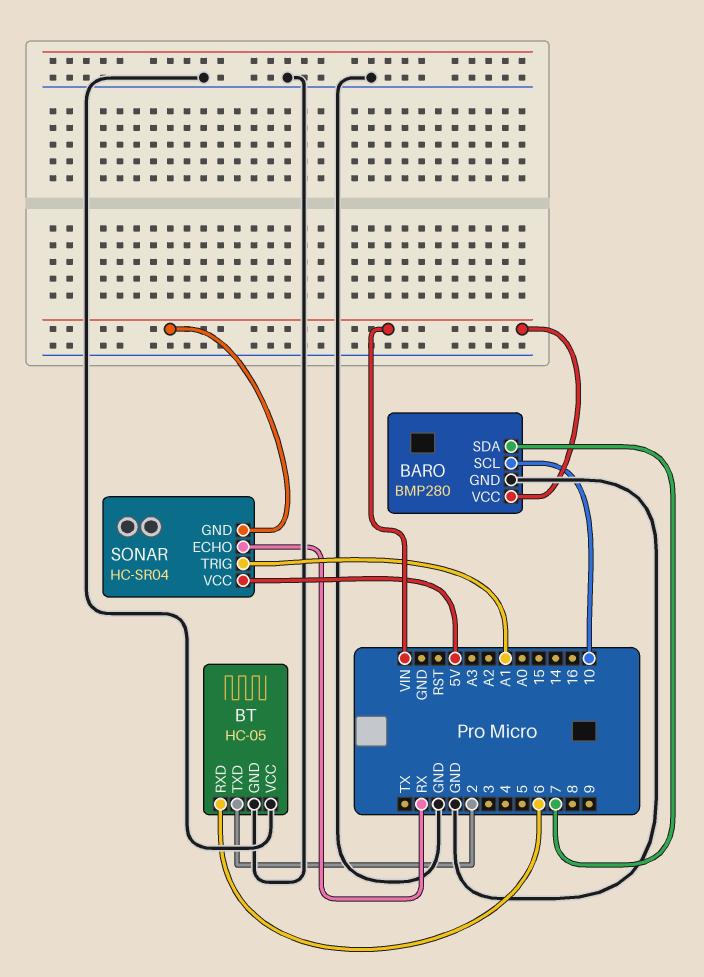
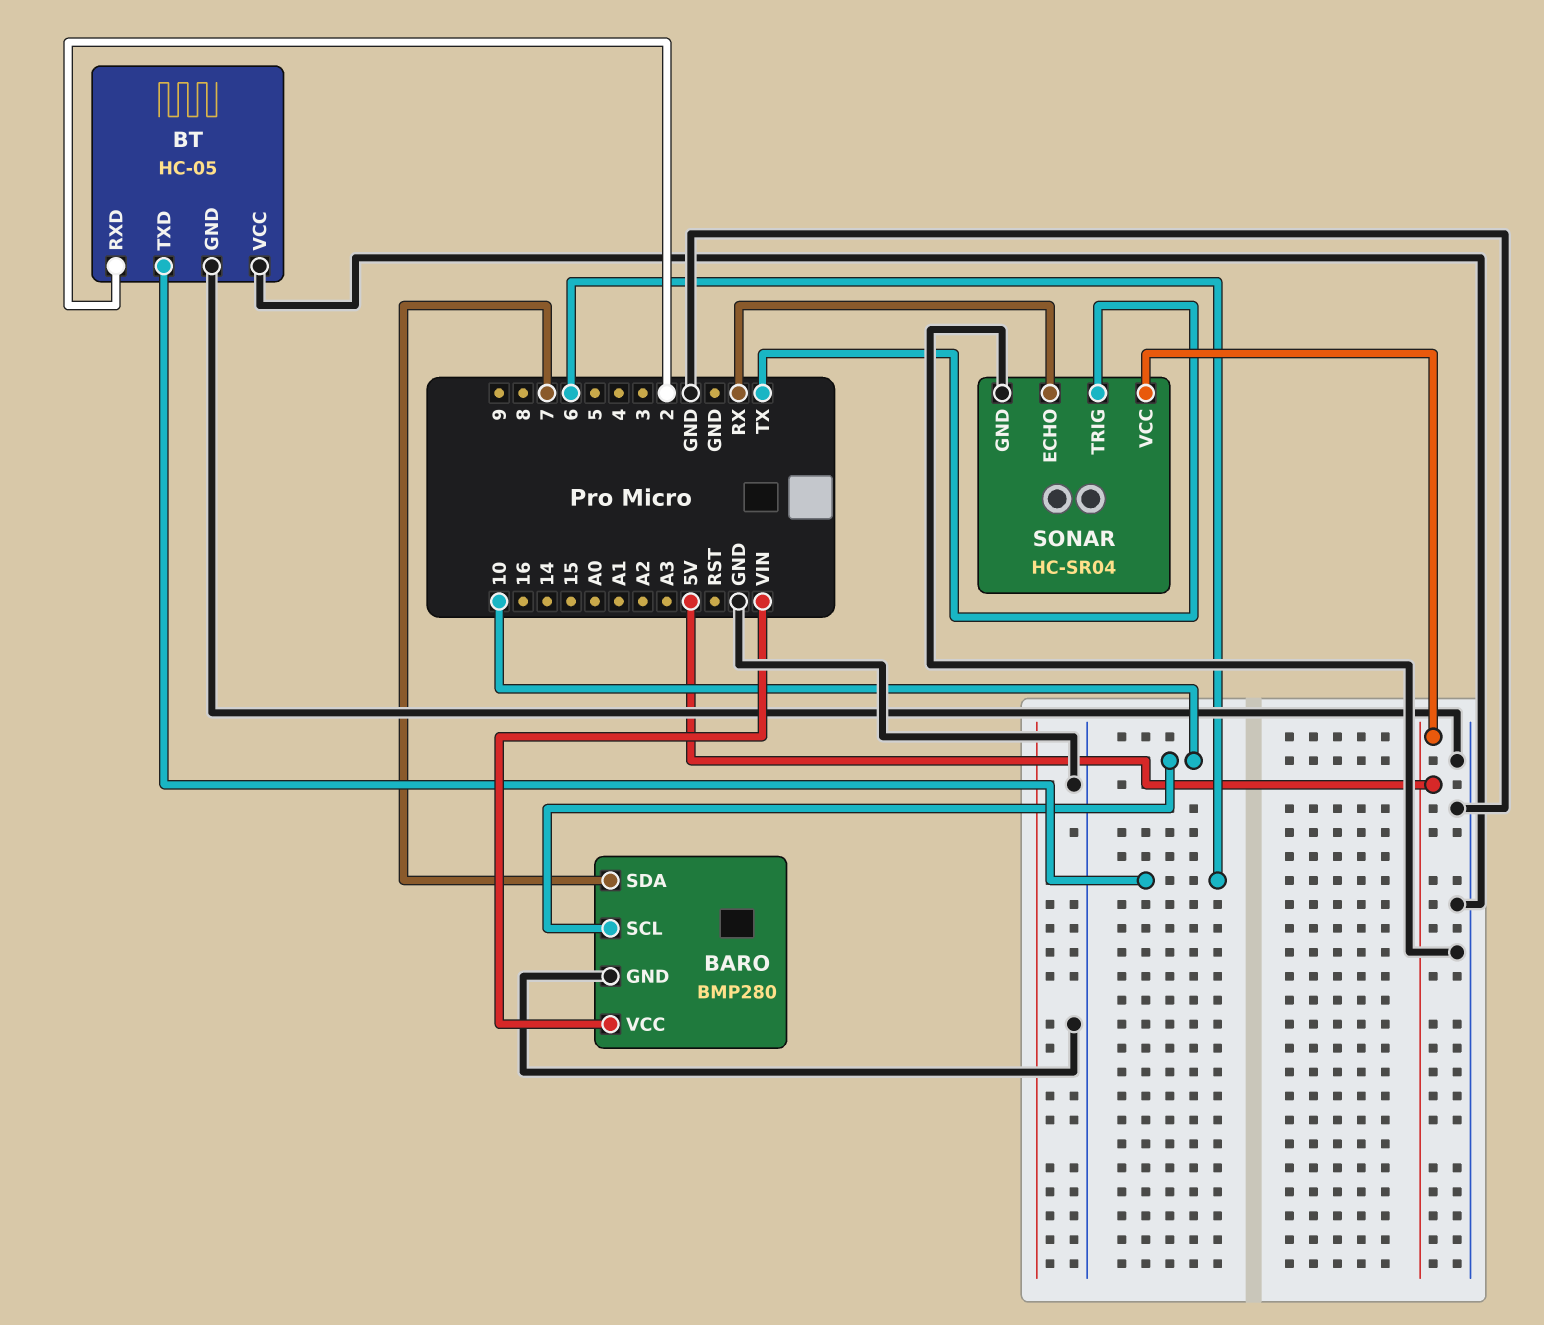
BT pin RXD: 6 -> 2
BT pin TXD: 2 -> 6
SONAR pin GND: VIN -> GND
SONAR pin TRIG: A1 -> TX

